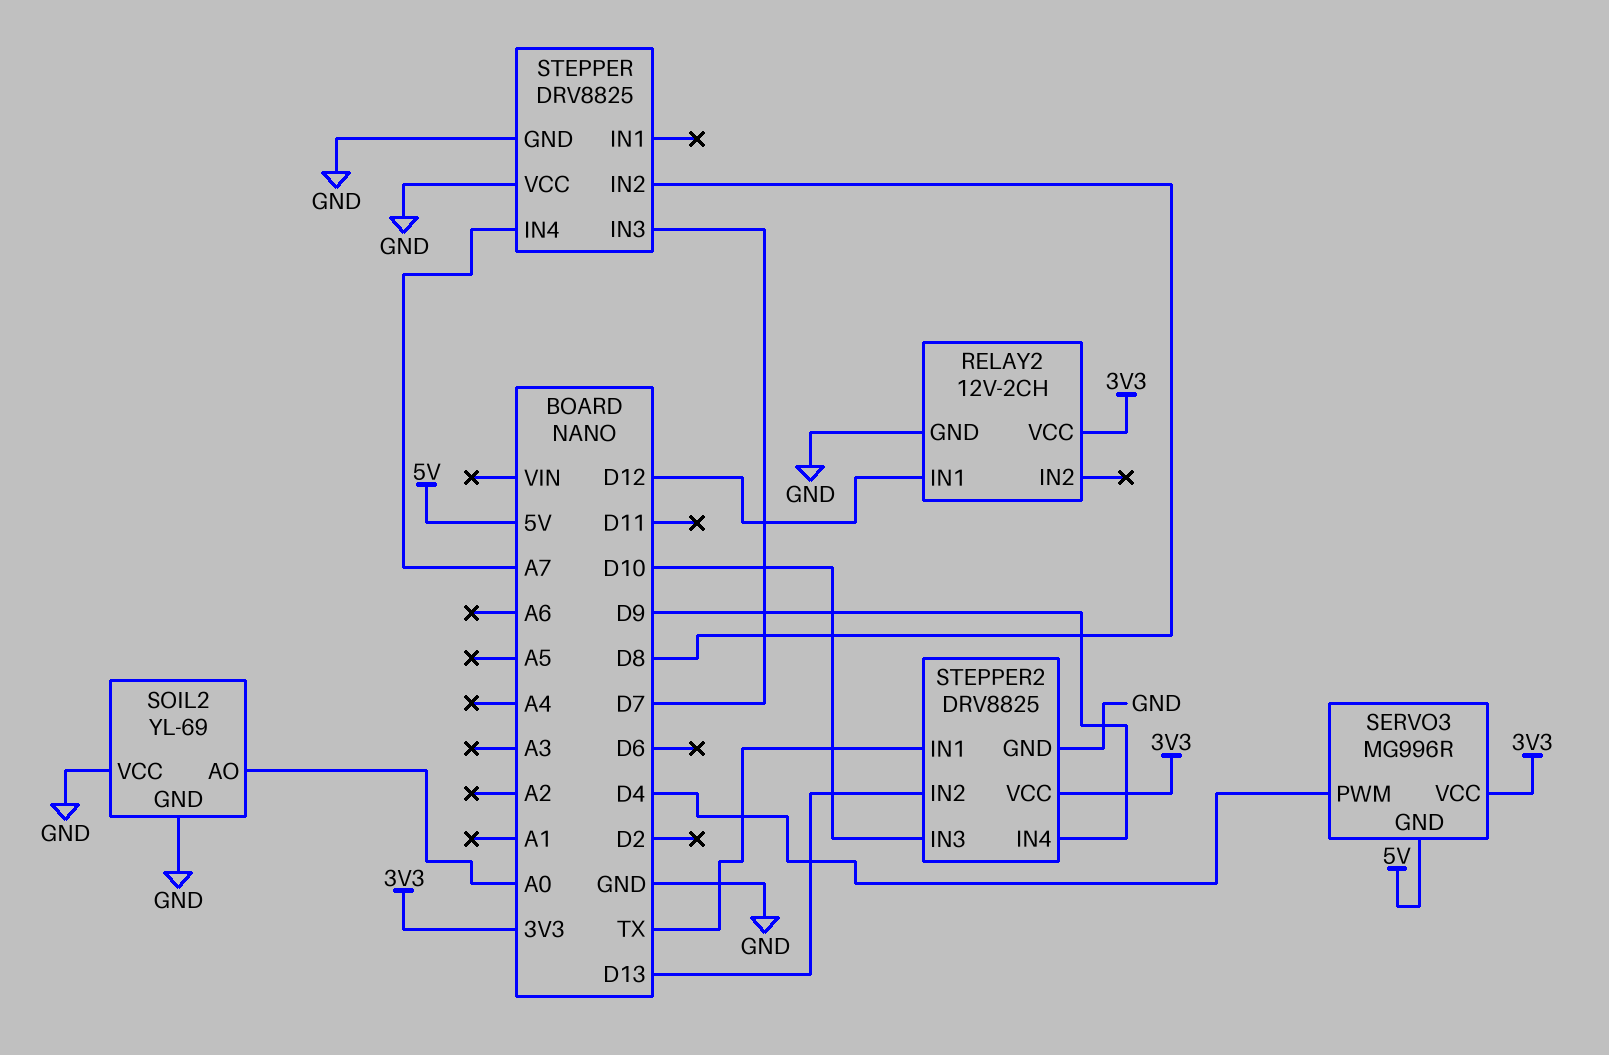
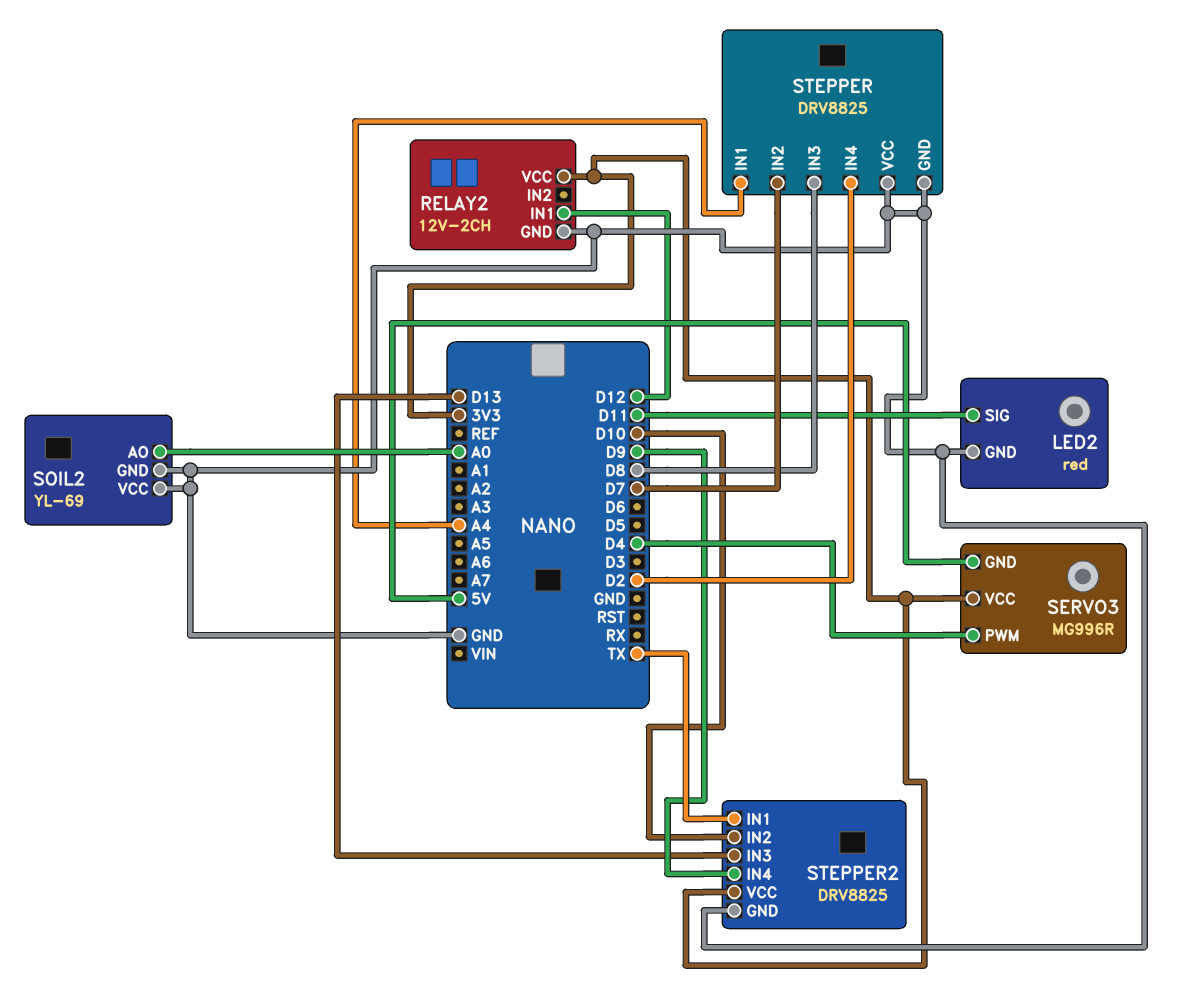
LED2: none -> red
LED2 pin GND: none -> GND
LED2 pin SIG: none -> D11
STEPPER pin IN1: none -> A4
STEPPER pin IN2: D8 -> D7
STEPPER pin IN3: D7 -> D8
STEPPER pin IN4: A7 -> D2
STEPPER2 pin IN2: D13 -> D10
STEPPER2 pin IN3: D10 -> D13

